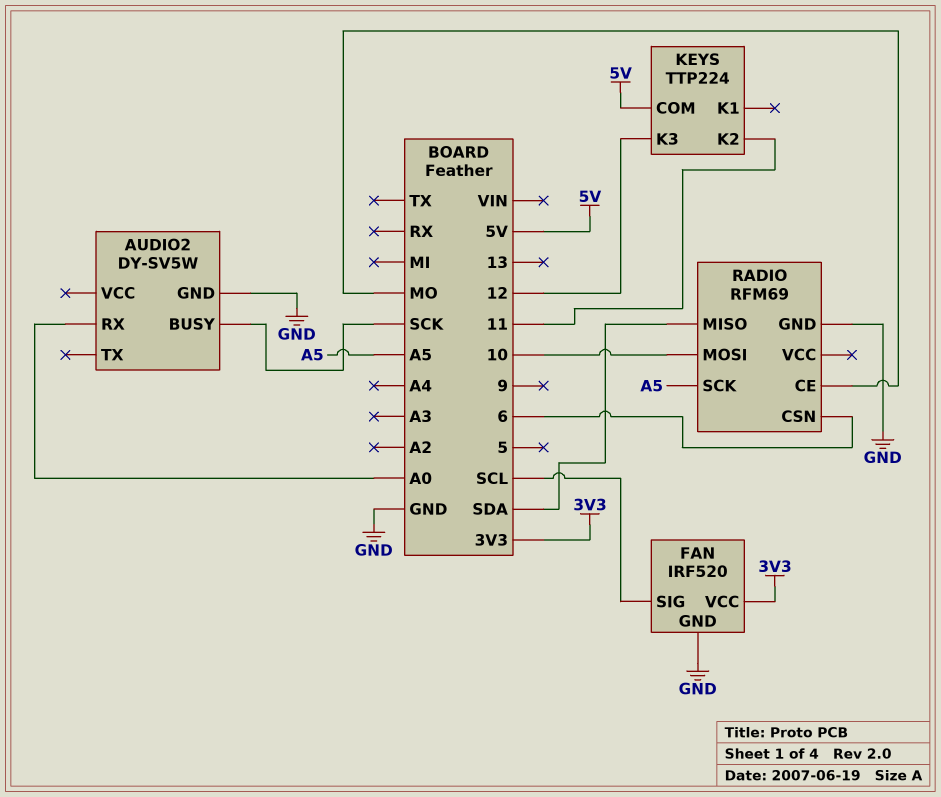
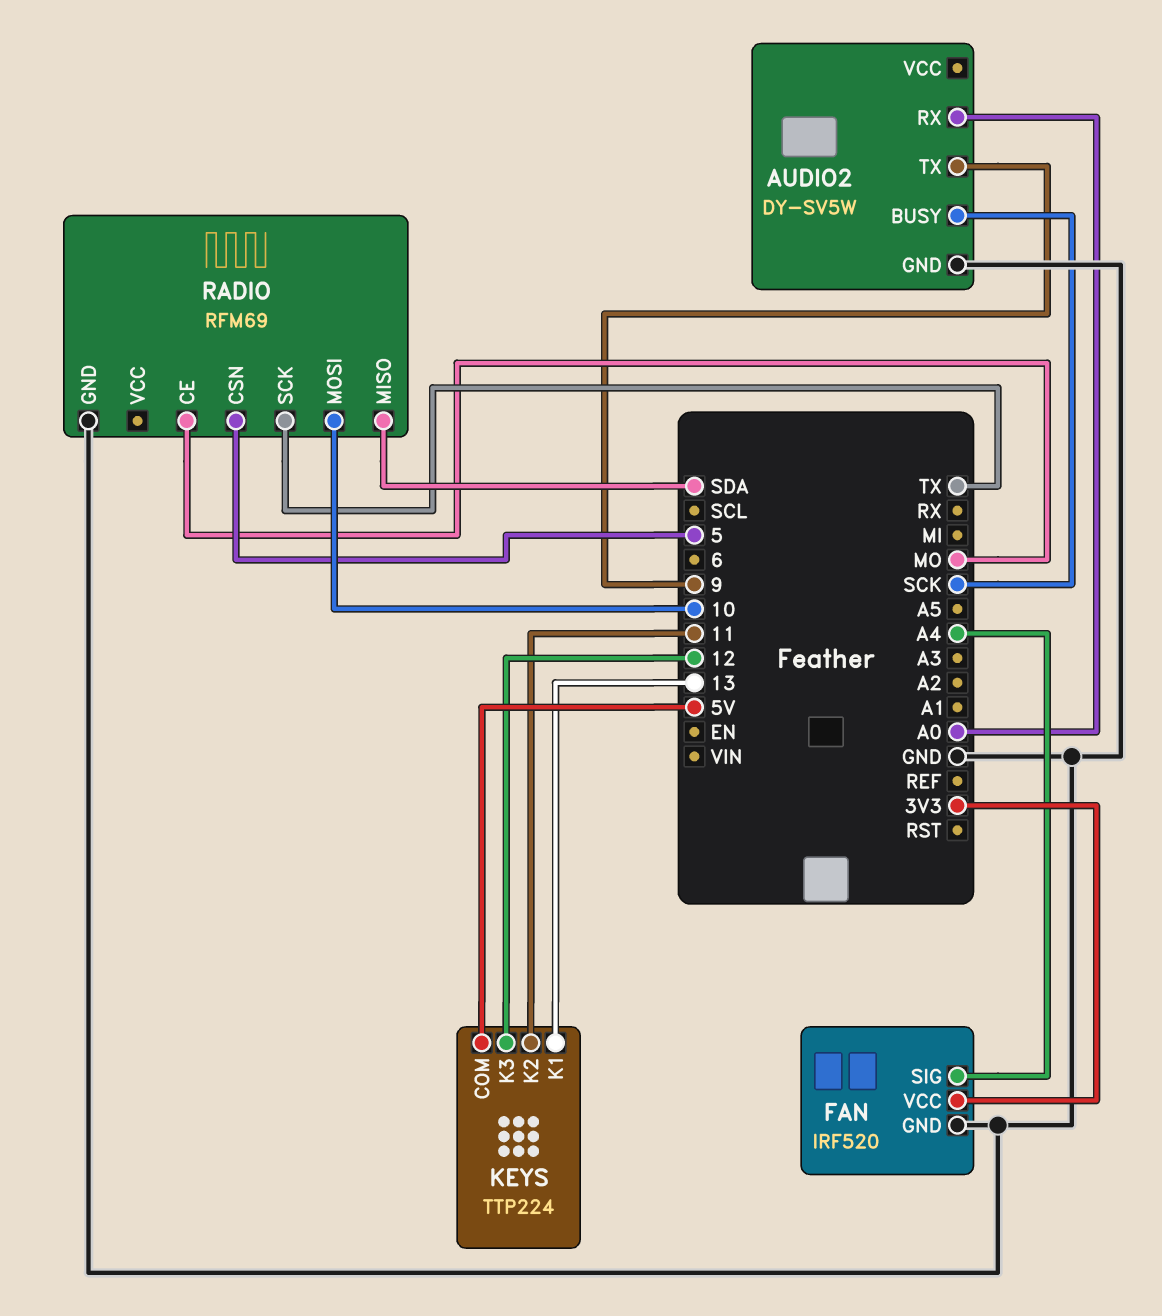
AUDIO2 pin TX: none -> 9
FAN pin SIG: SCL -> A4
KEYS pin K1: none -> 13
RADIO pin CSN: 6 -> 5
RADIO pin SCK: A5 -> TX

